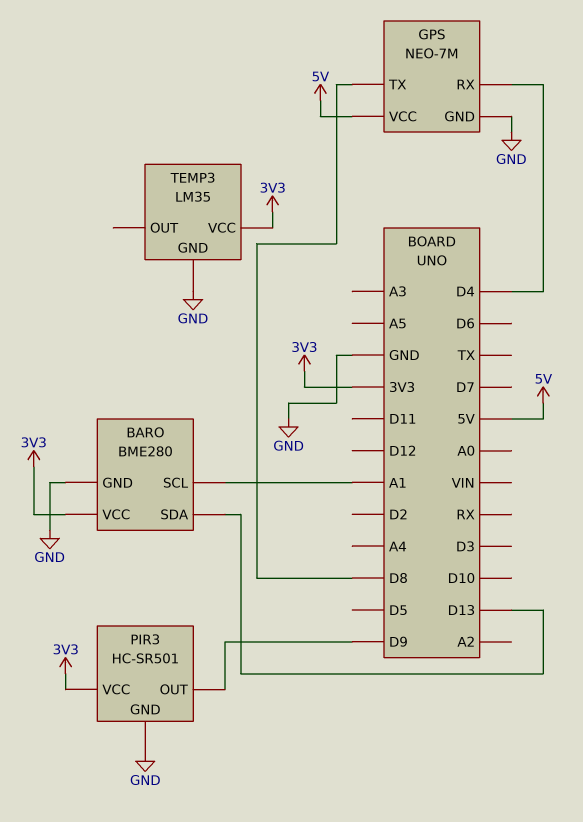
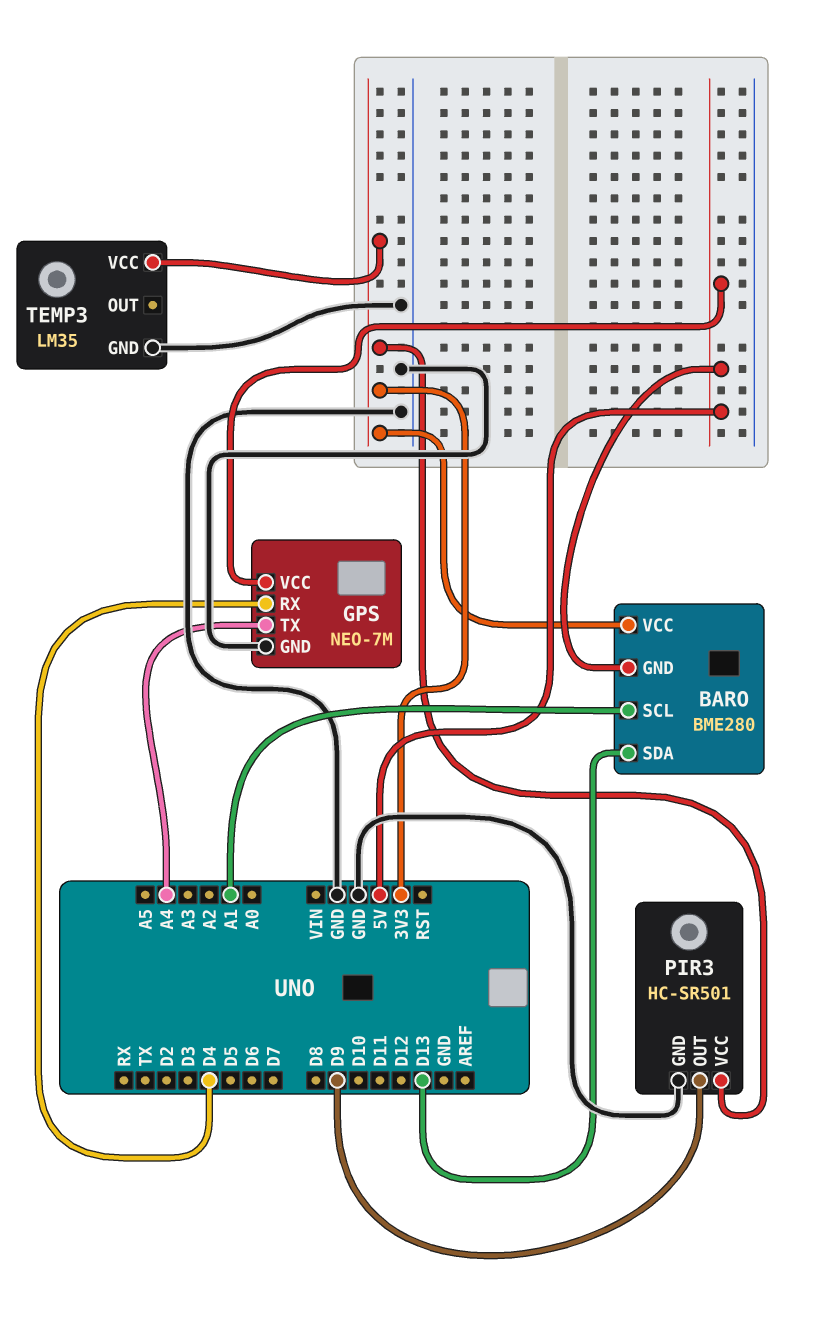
BARO pin GND: GND -> 5V
GPS pin TX: D8 -> A4

